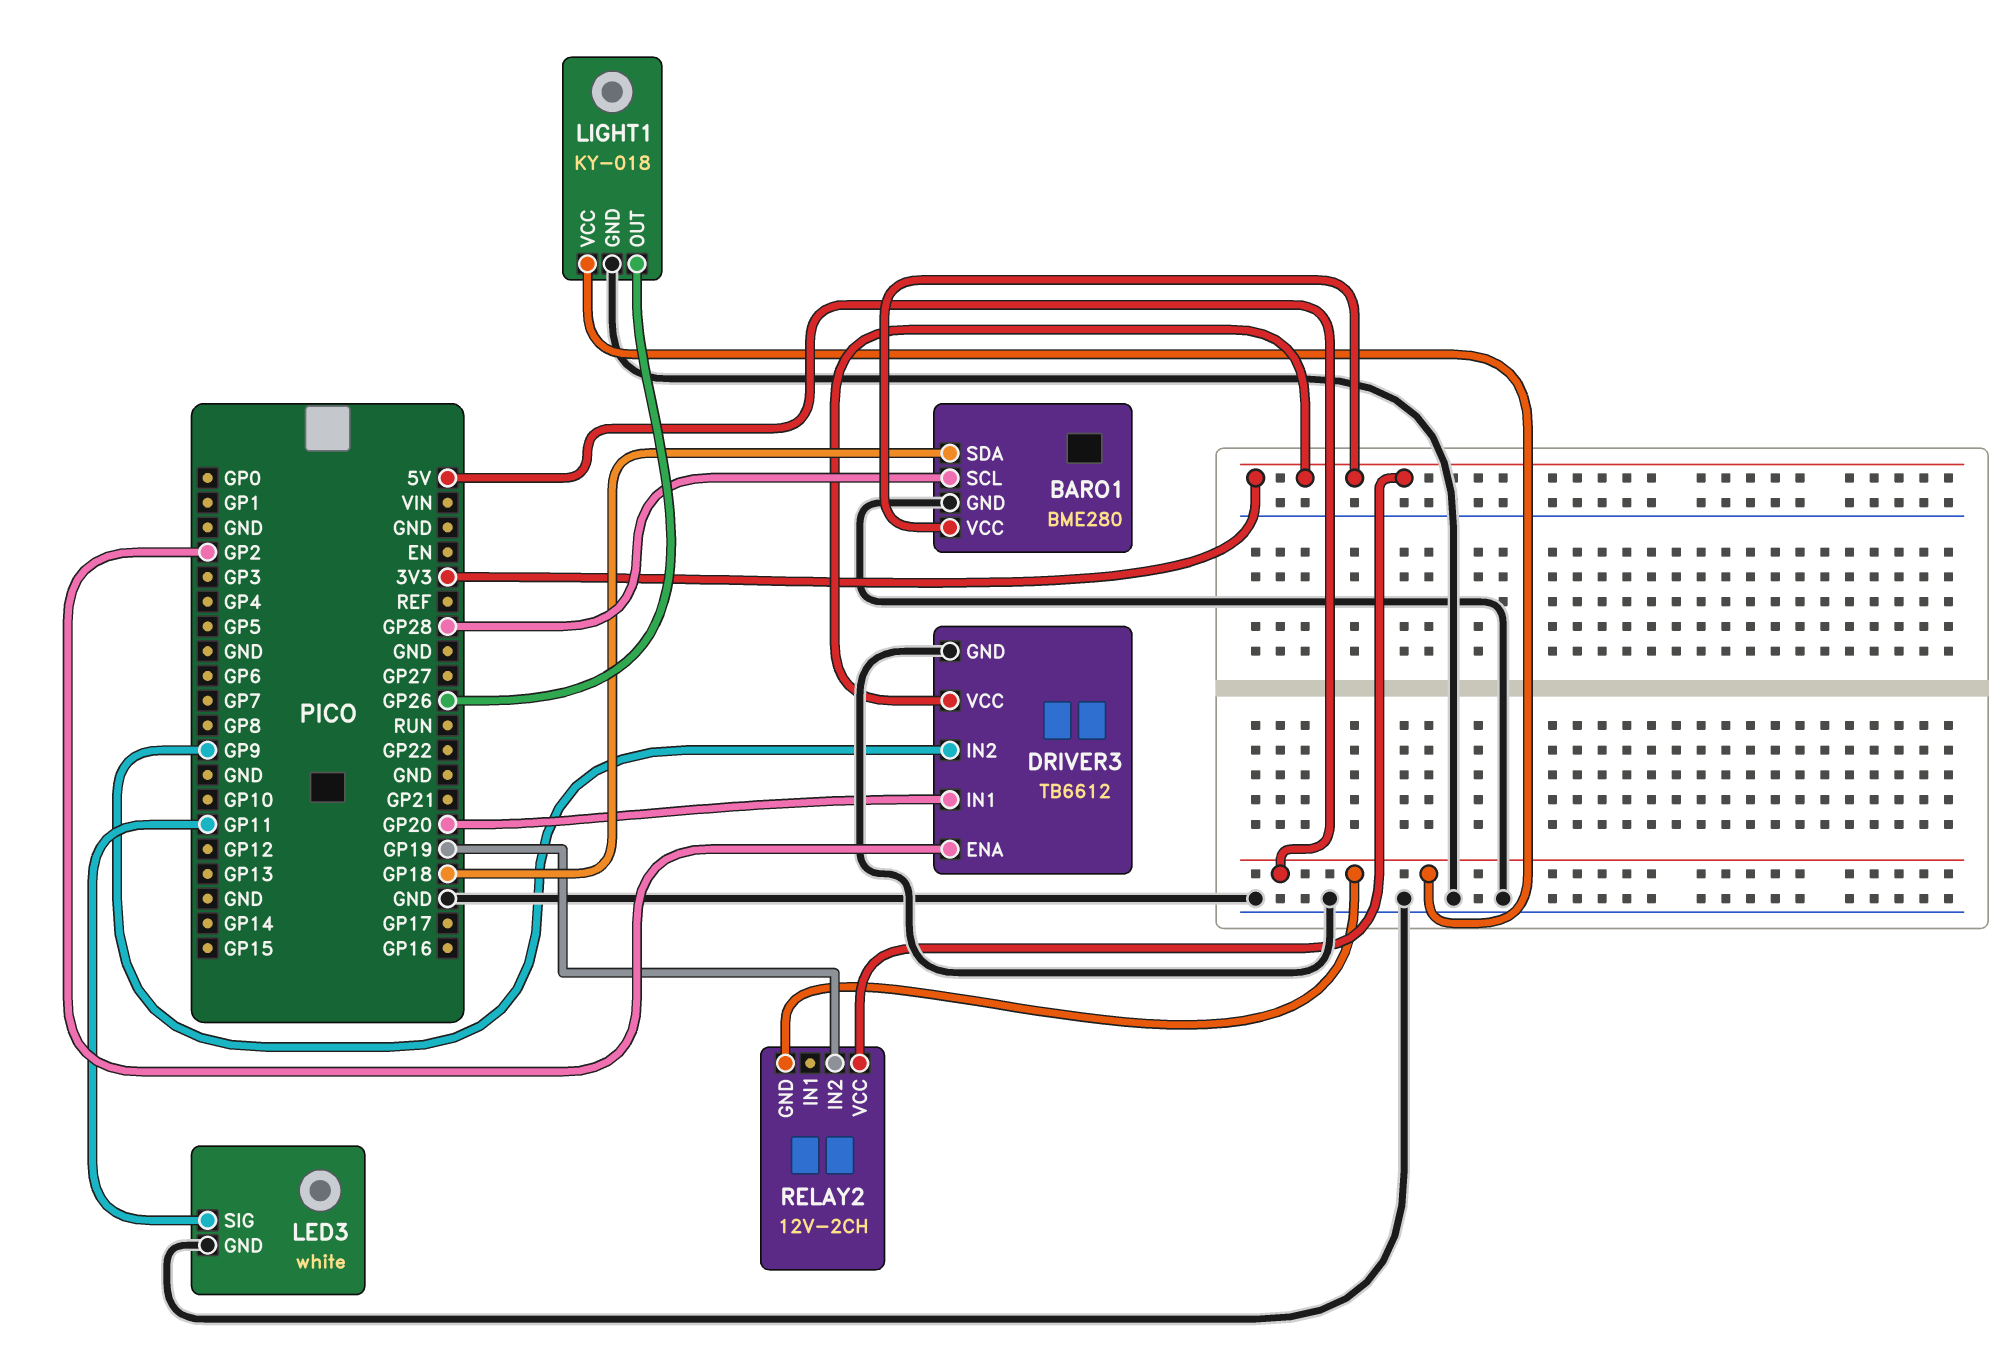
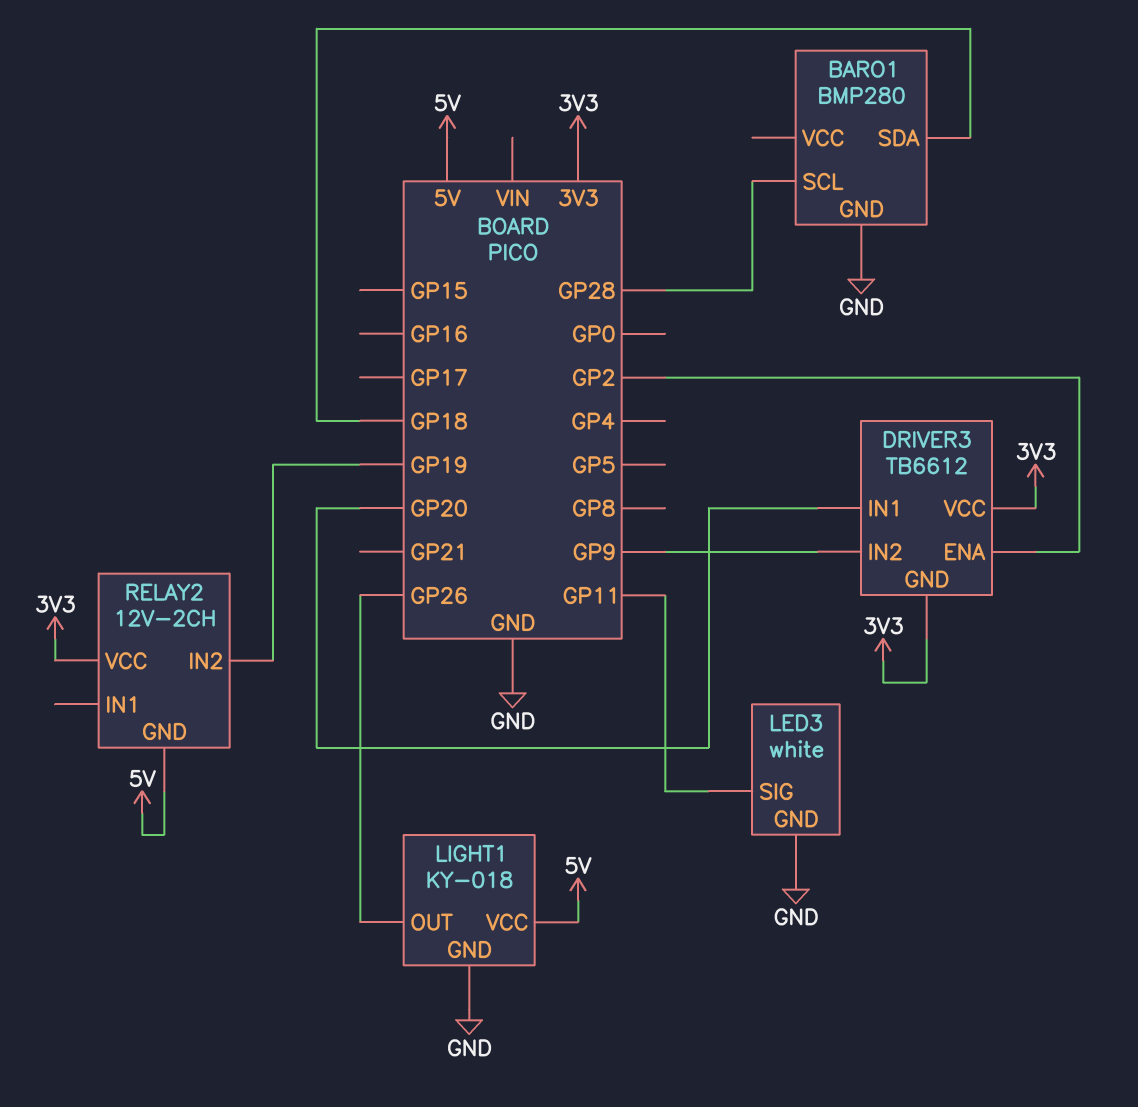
BARO1: BME280 -> BMP280
BARO1 pin VCC: 3V3 -> none
DRIVER3 pin GND: GND -> 3V3

